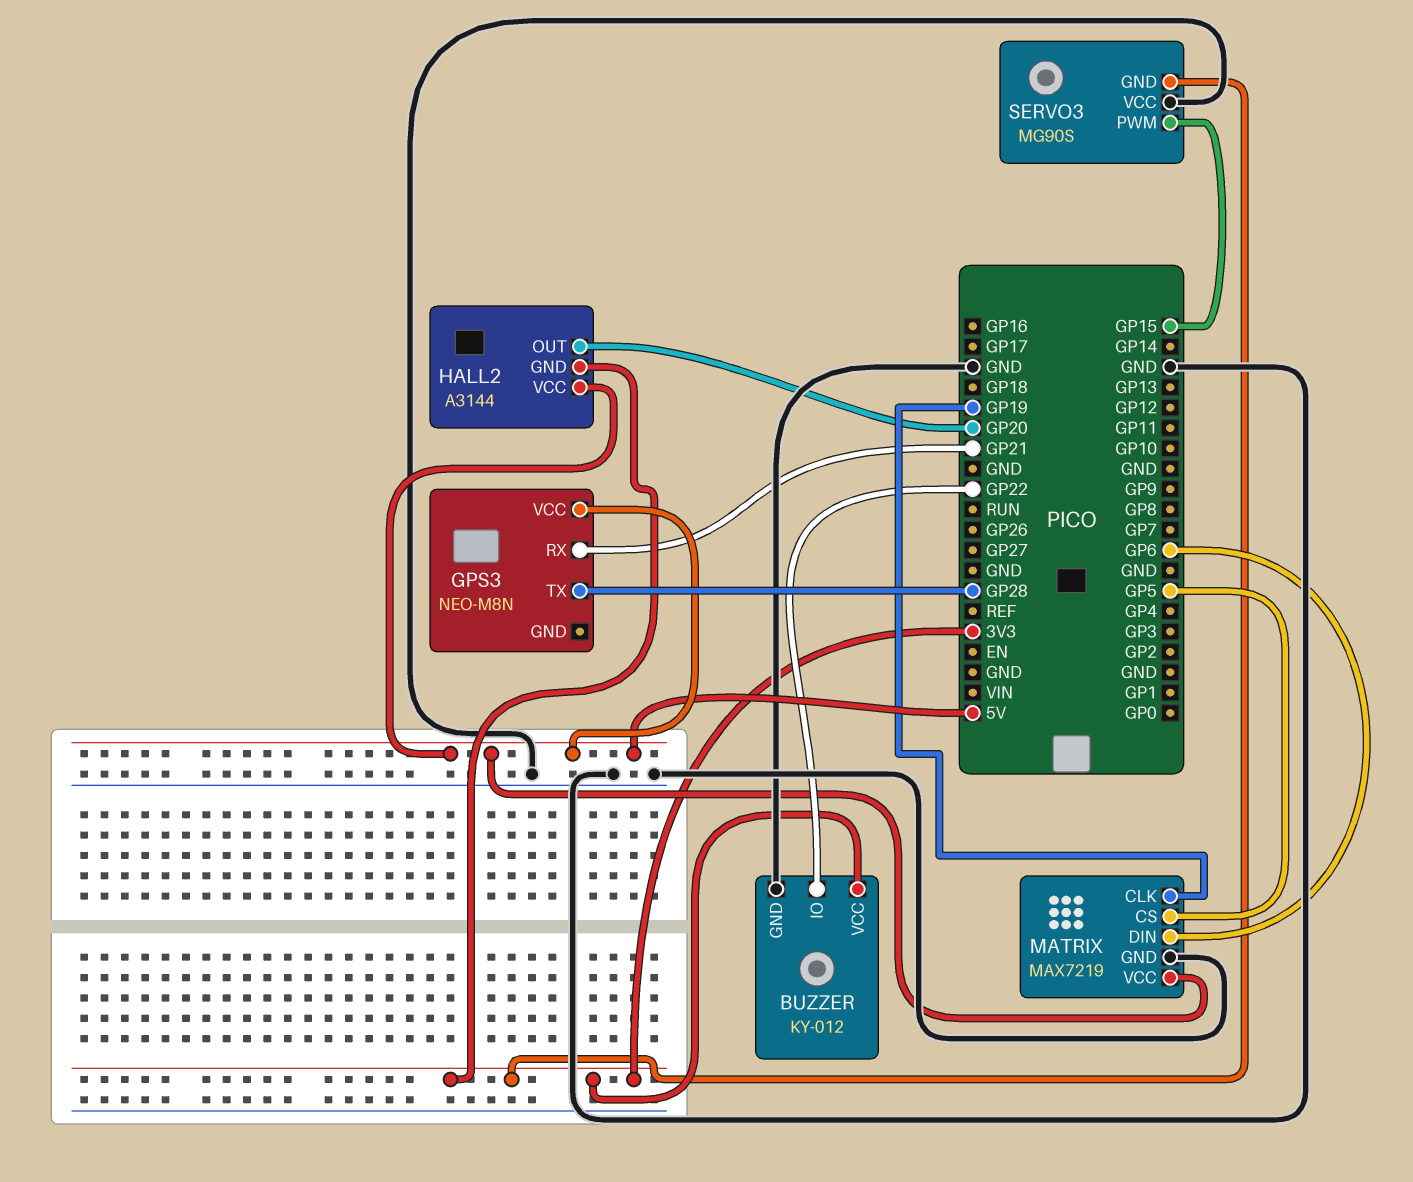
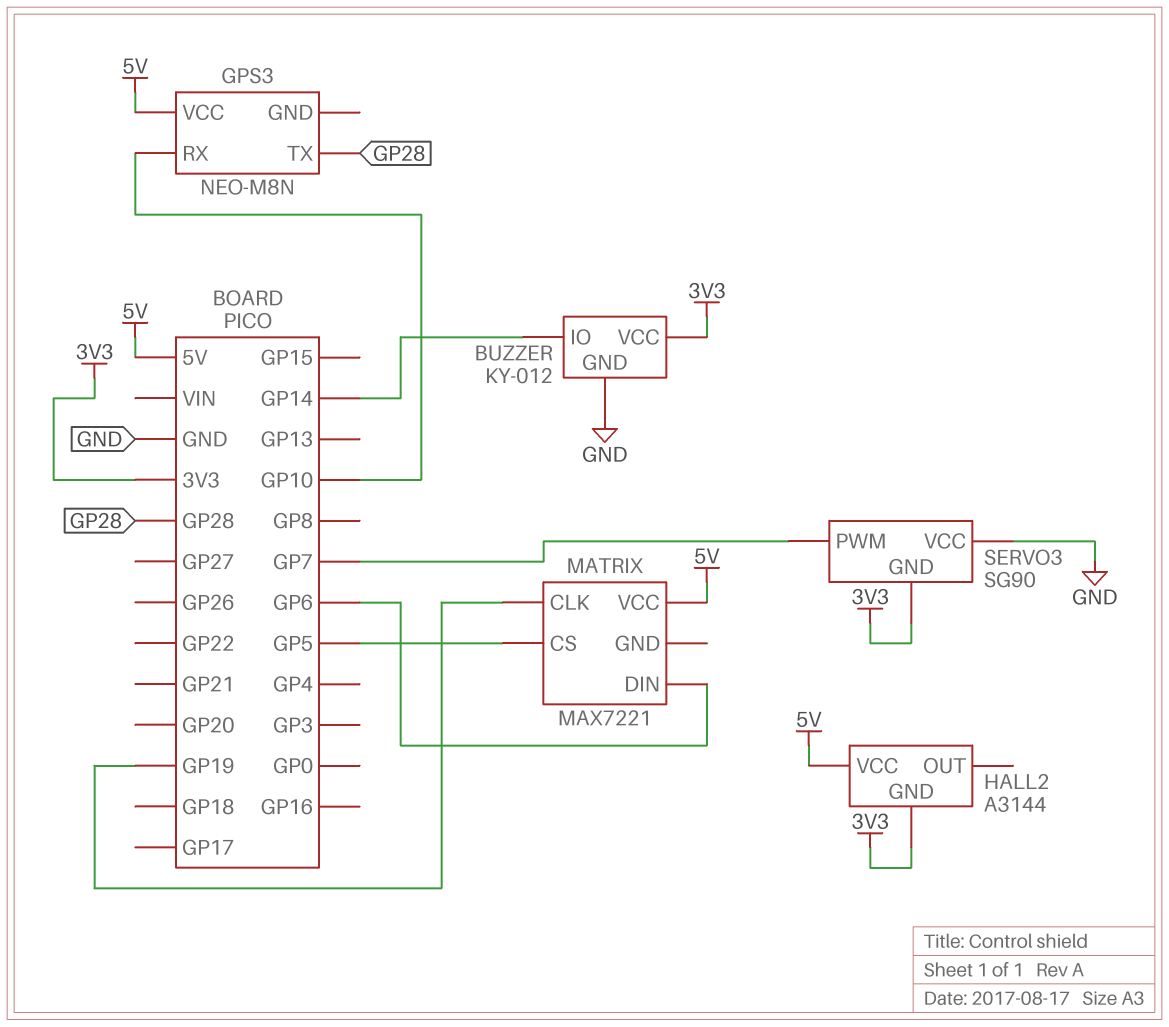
BUZZER pin IO: GP22 -> GP14
GPS3 pin RX: GP21 -> GP10
HALL2 pin OUT: GP20 -> none
MATRIX: MAX7219 -> MAX7221
MATRIX pin GND: GND -> none
SERVO3: MG90S -> SG90
SERVO3 pin PWM: GP15 -> GP7

